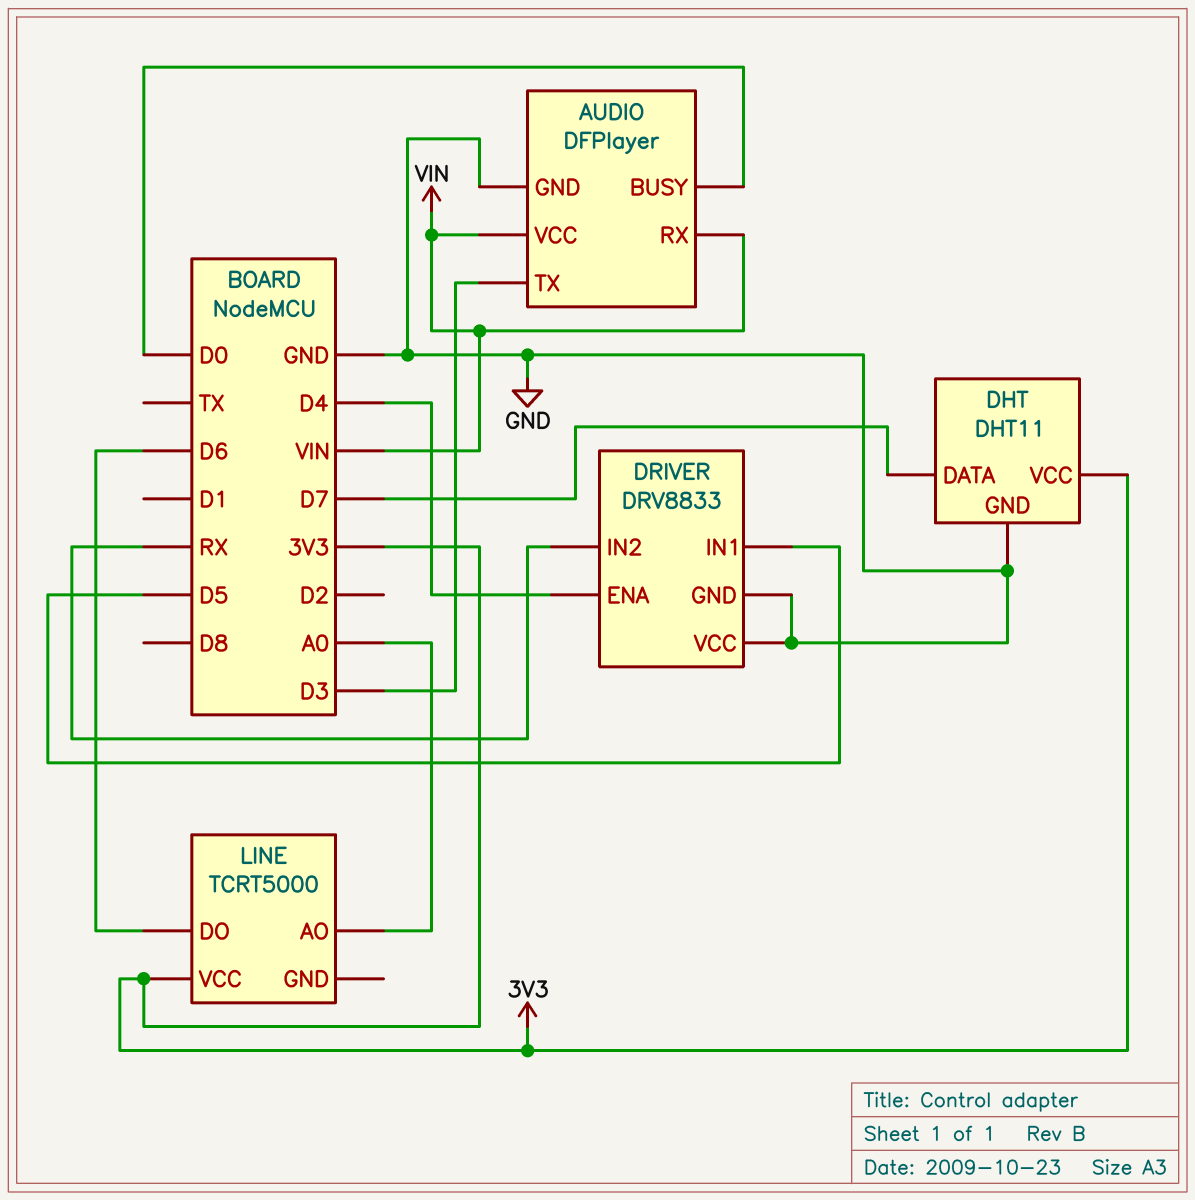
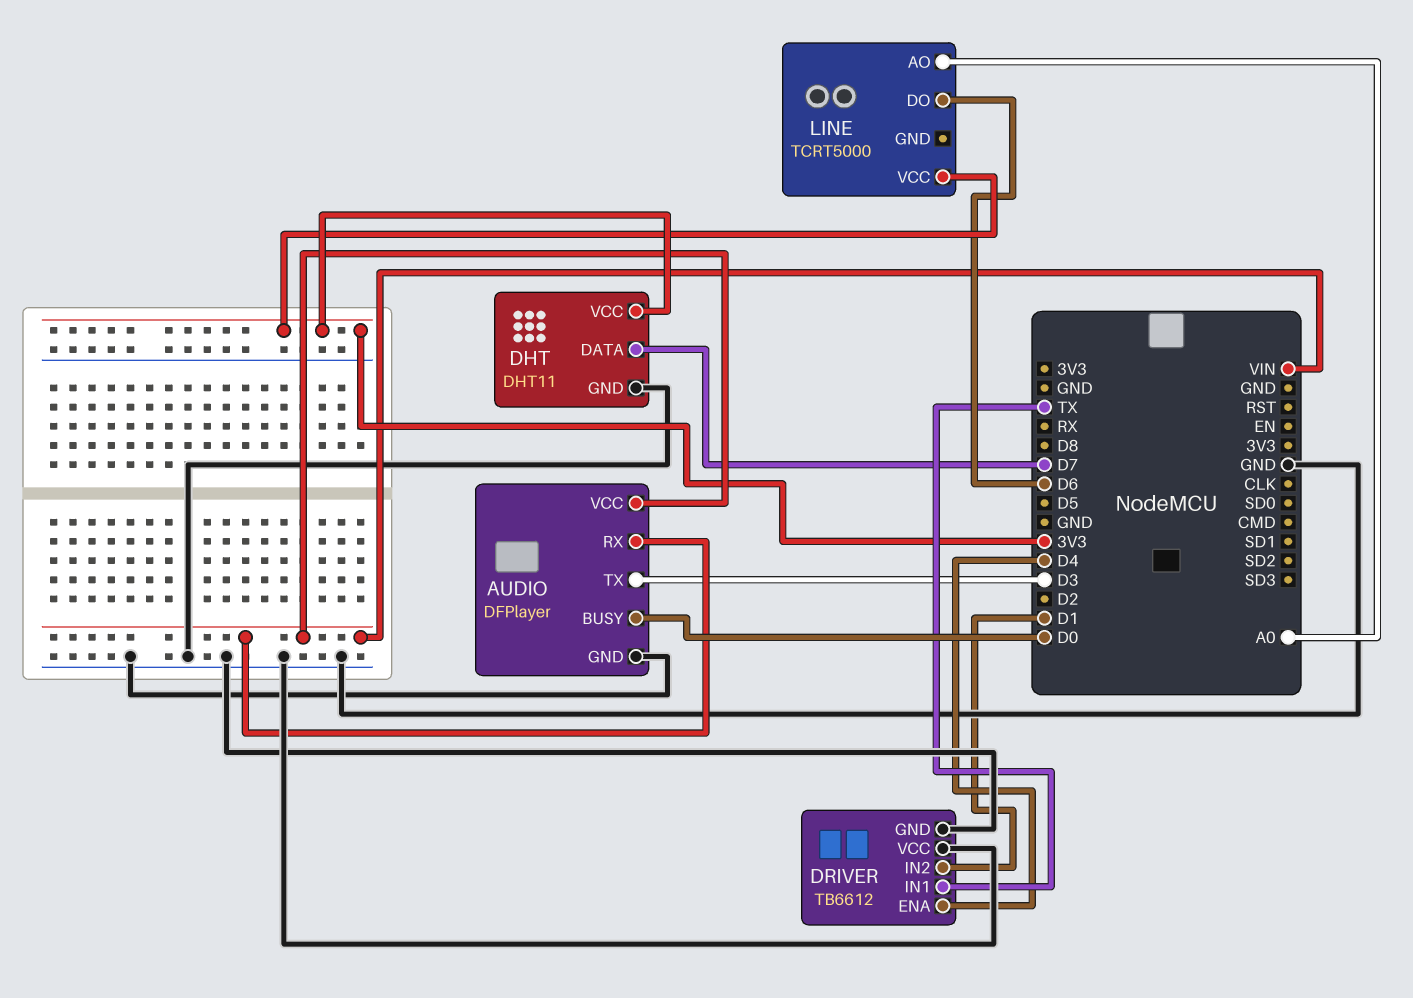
DRIVER: DRV8833 -> TB6612
DRIVER pin IN1: D5 -> TX
DRIVER pin IN2: RX -> D1

